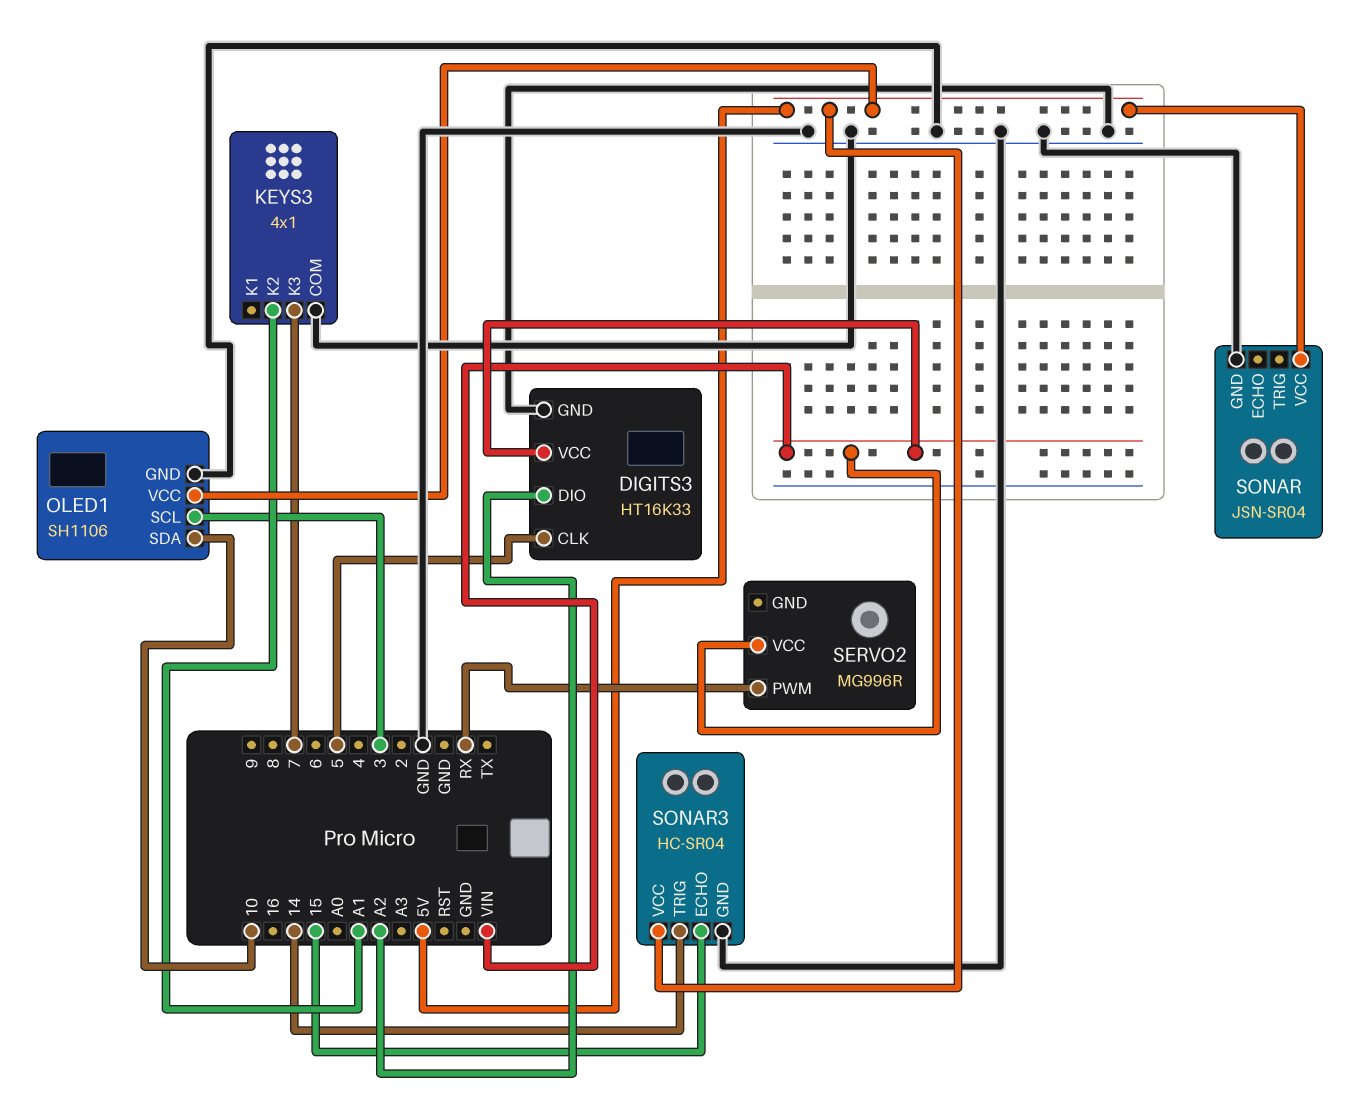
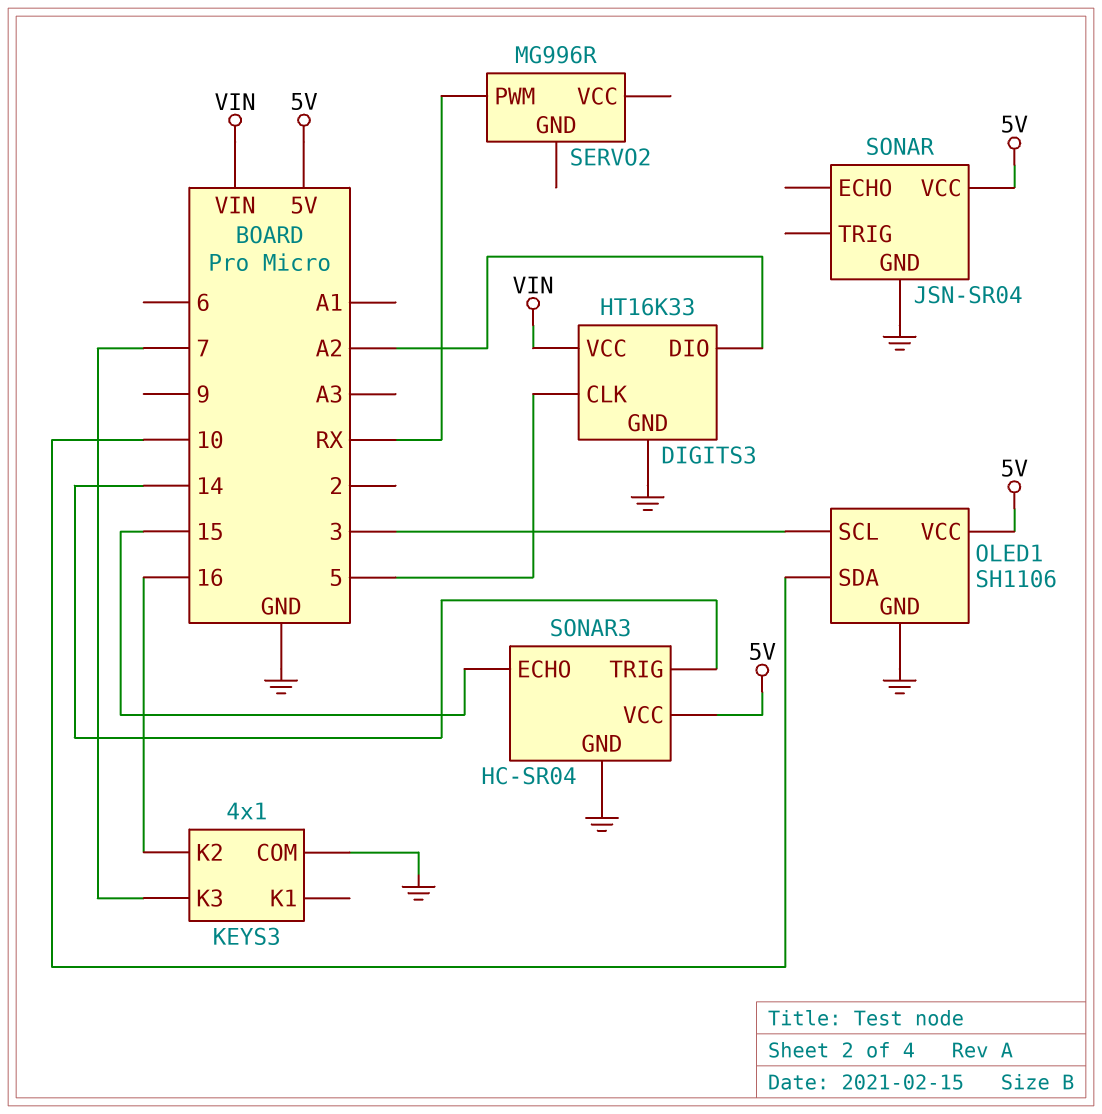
KEYS3 pin K2: A1 -> 16
SERVO2 pin VCC: VIN -> none

